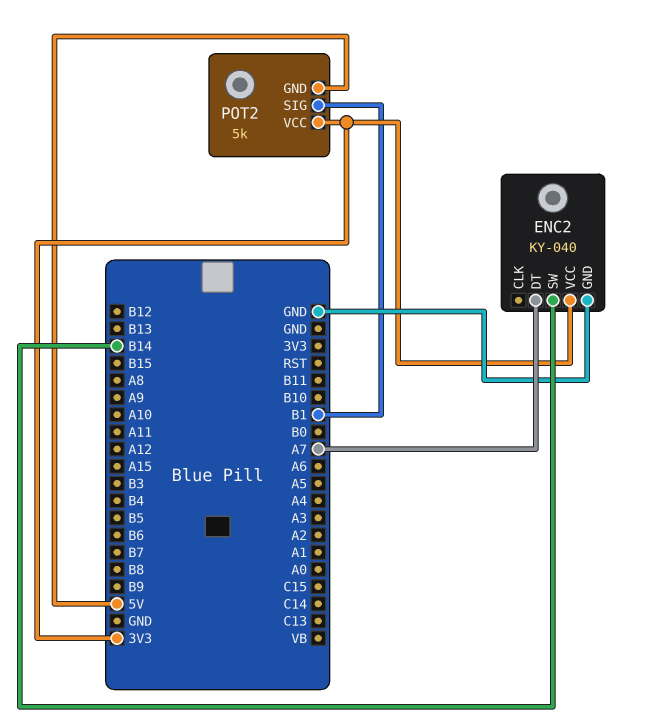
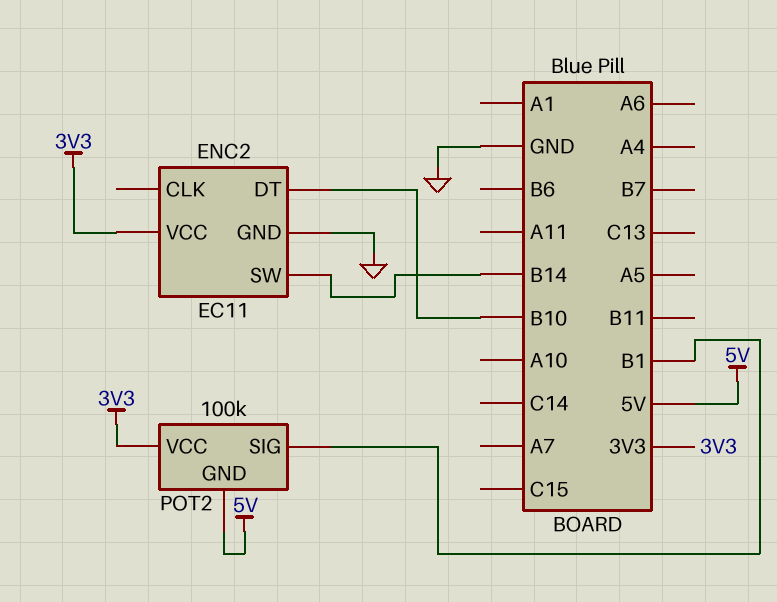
ENC2: KY-040 -> EC11
ENC2 pin DT: A7 -> B10
POT2: 5k -> 100k

